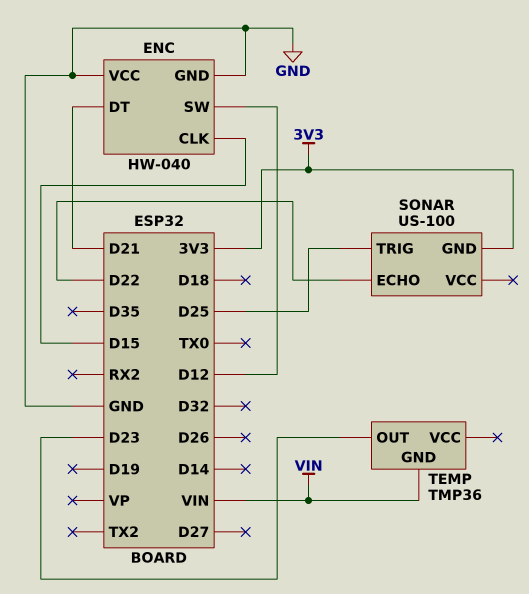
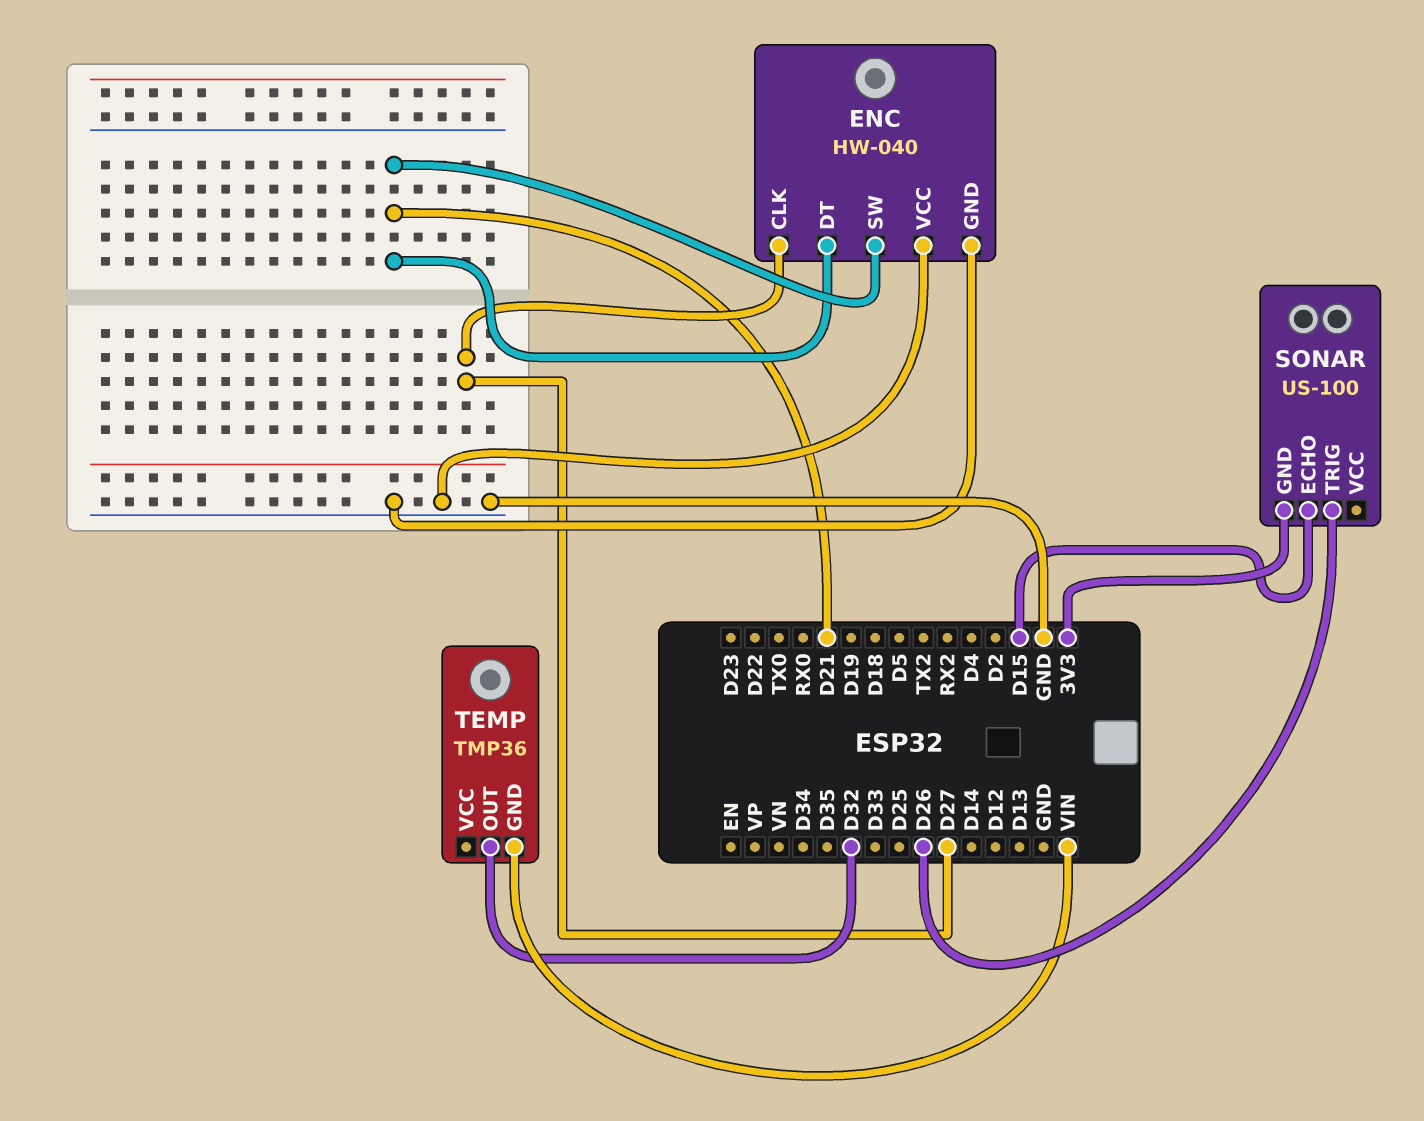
ENC pin CLK: D15 -> D27
ENC pin SW: D12 -> D21
SONAR pin ECHO: D22 -> D15
SONAR pin TRIG: D25 -> D26
TEMP pin OUT: D23 -> D32

